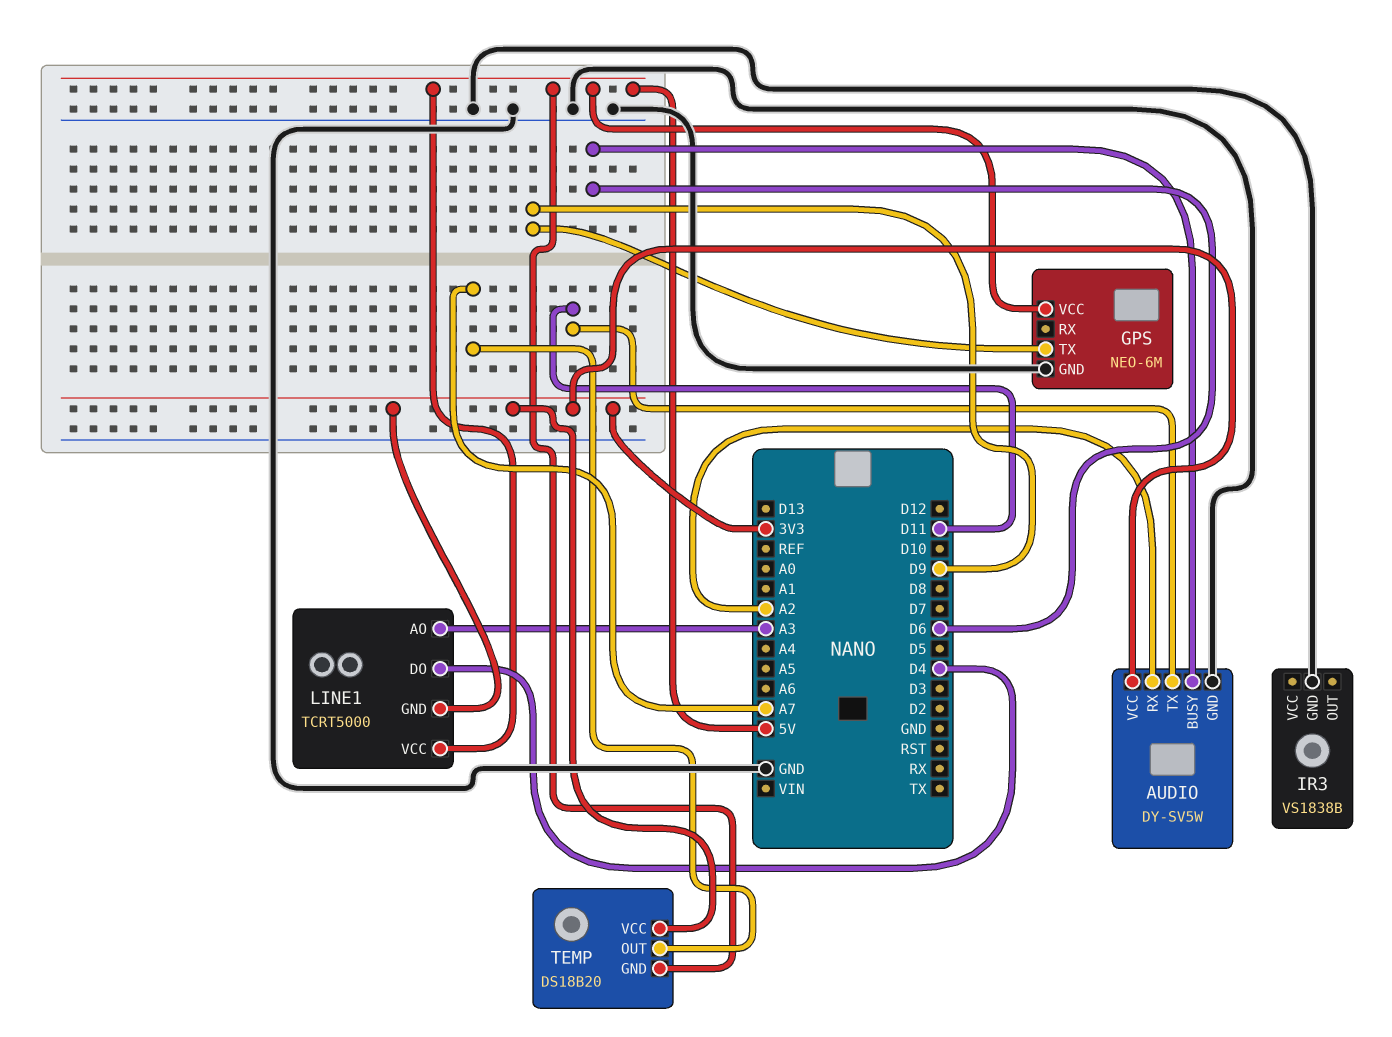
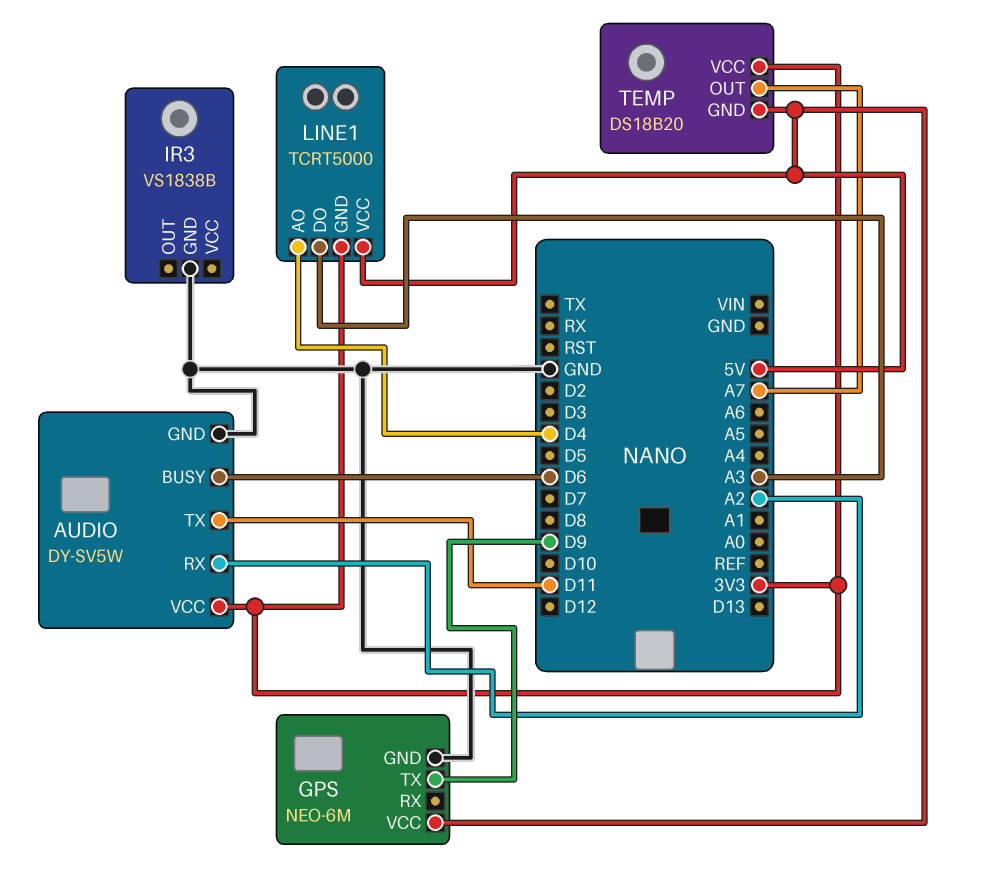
LINE1 pin AO: A3 -> D4
LINE1 pin DO: D4 -> A3

